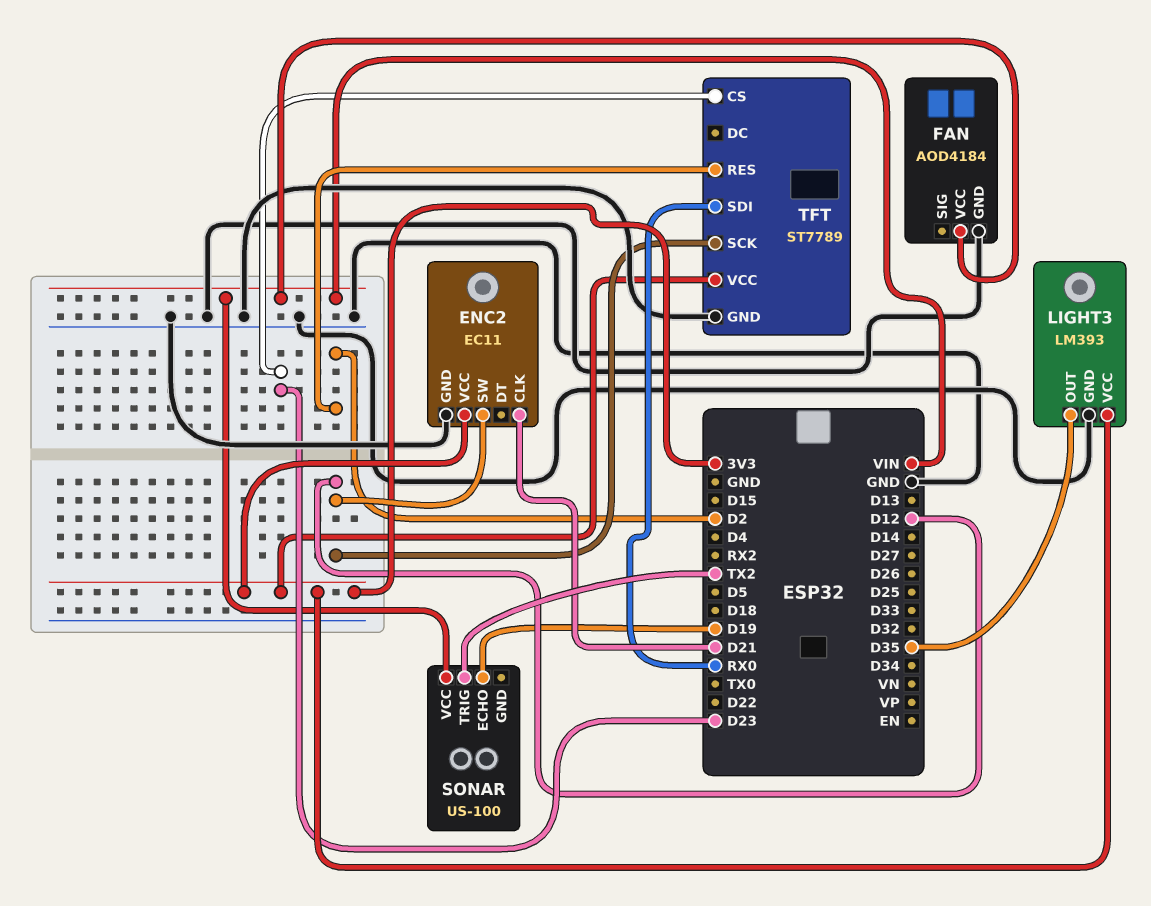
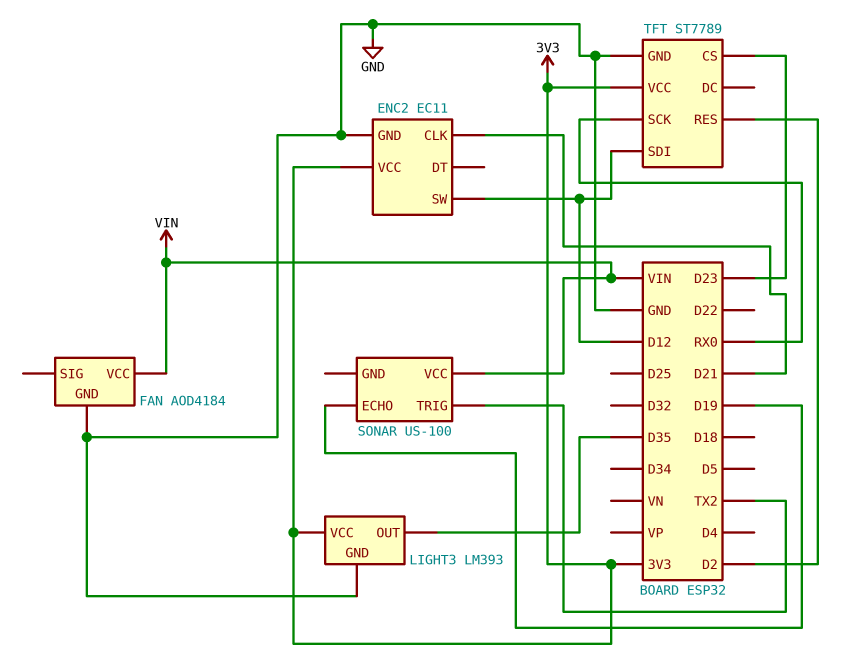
TFT pin SCK: D12 -> RX0
TFT pin SDI: RX0 -> D12

